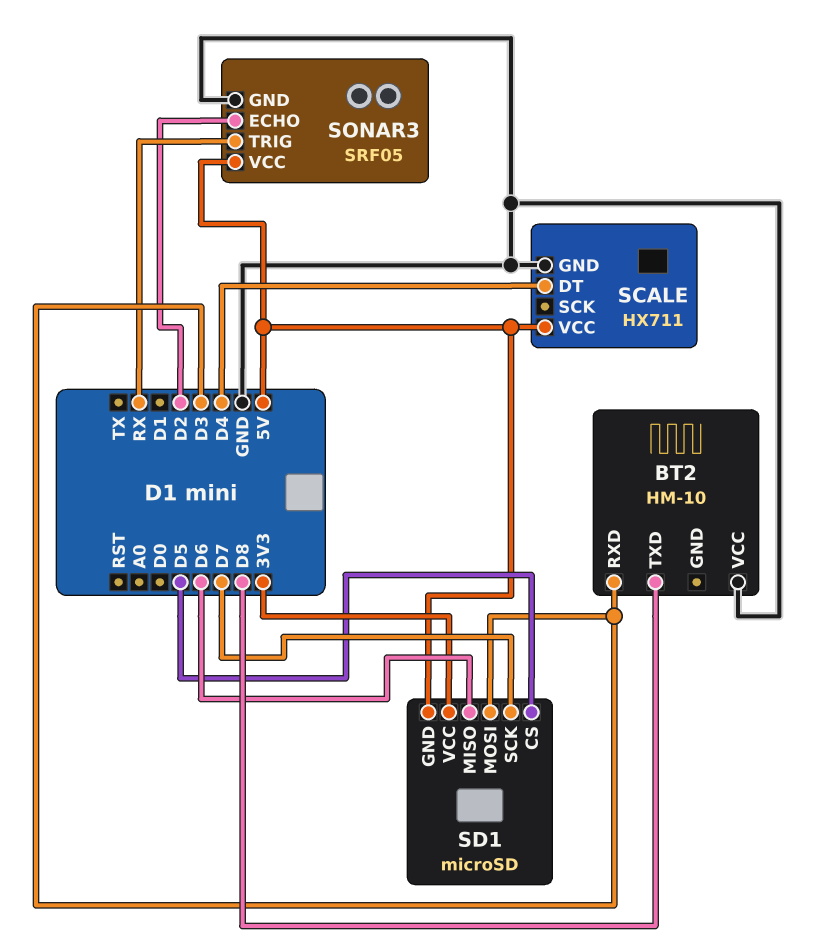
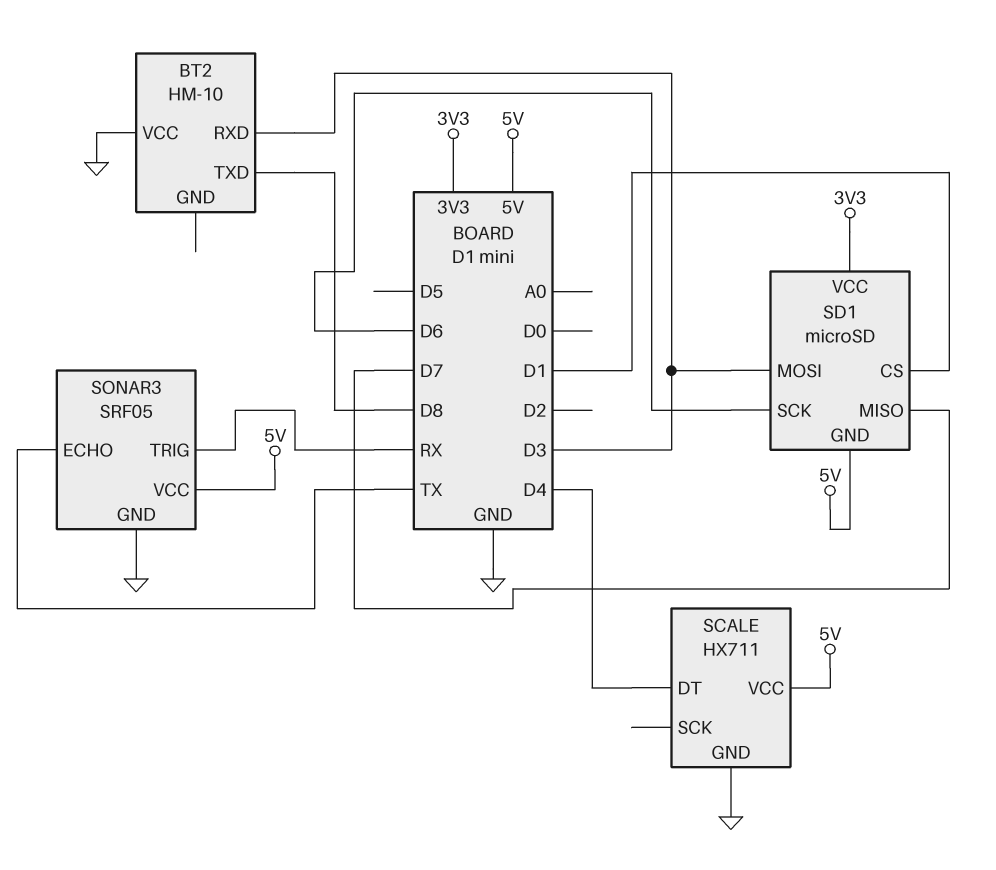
SD1 pin CS: D5 -> D1
SD1 pin MISO: D6 -> D7
SD1 pin SCK: D7 -> D6
SONAR3 pin ECHO: D2 -> TX

